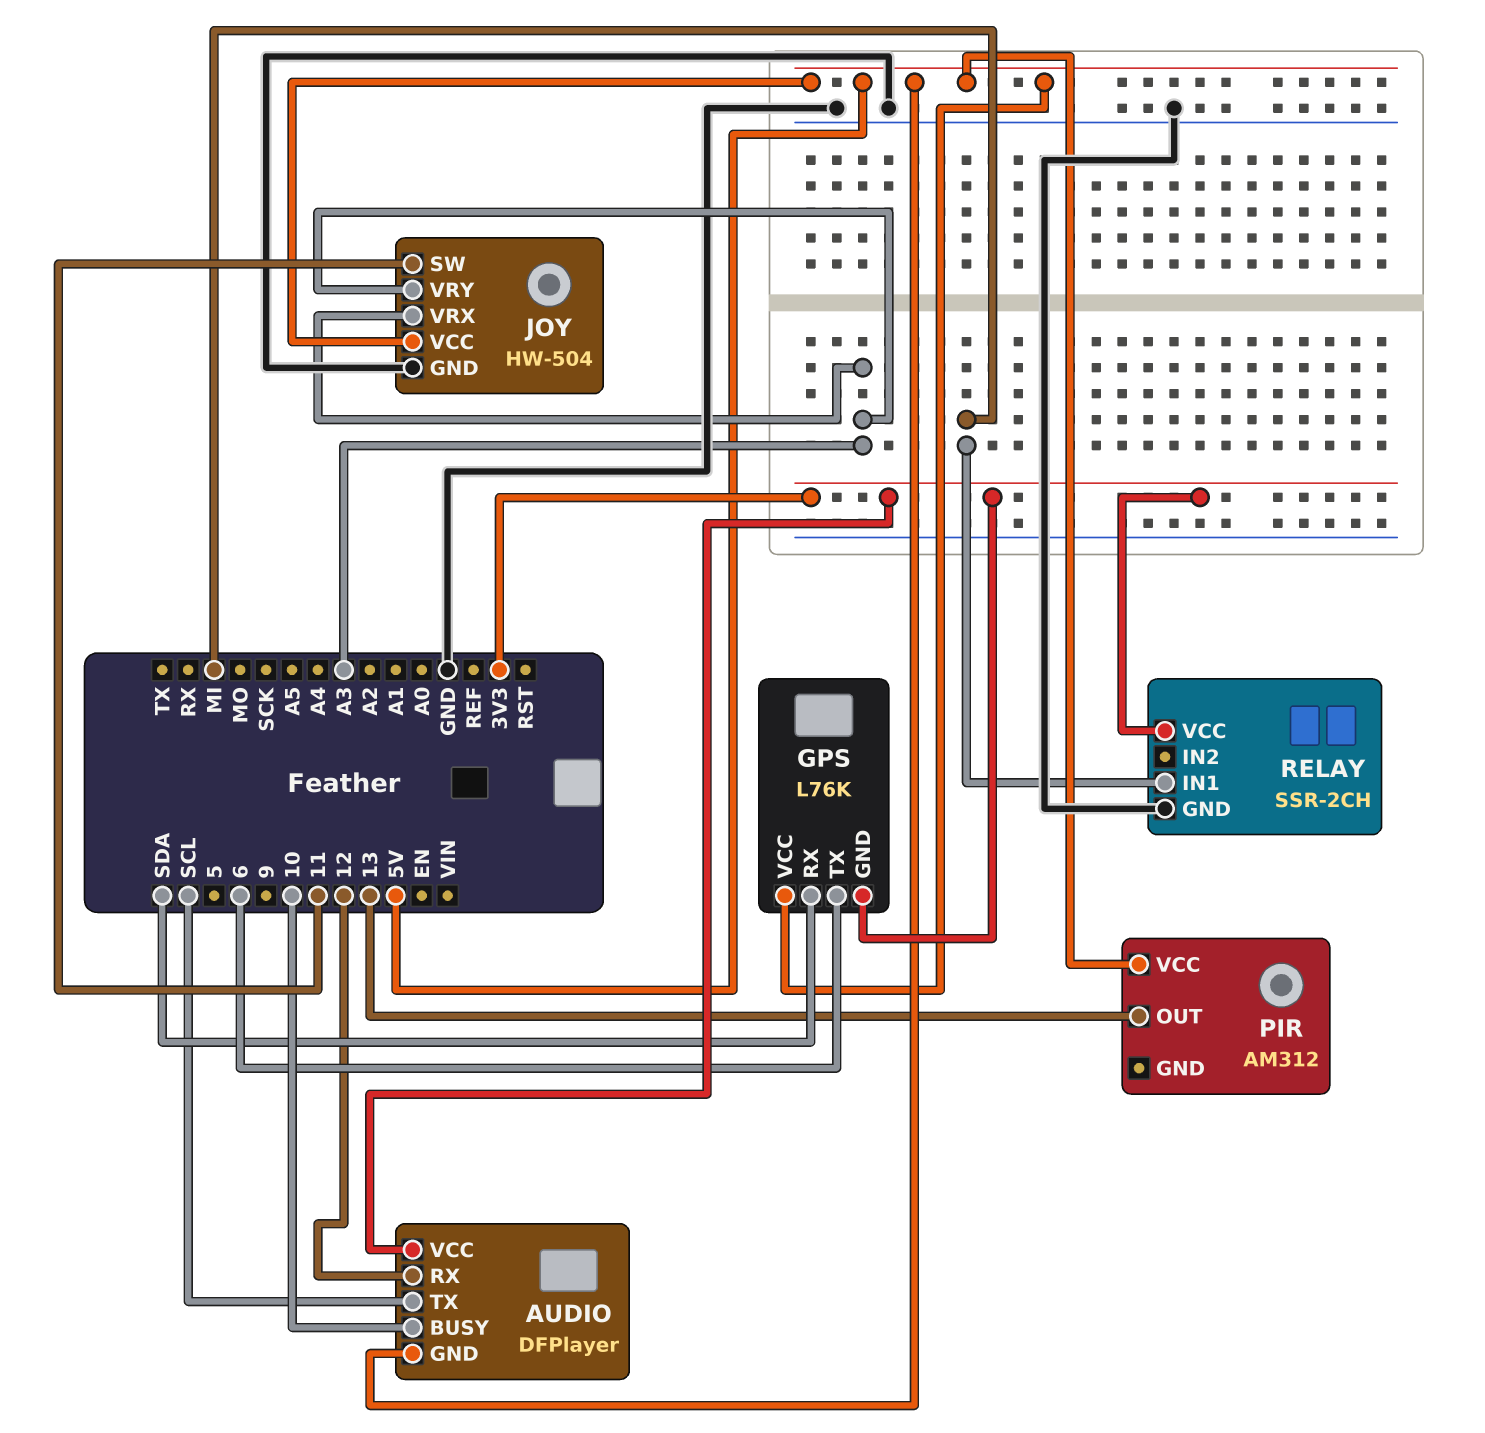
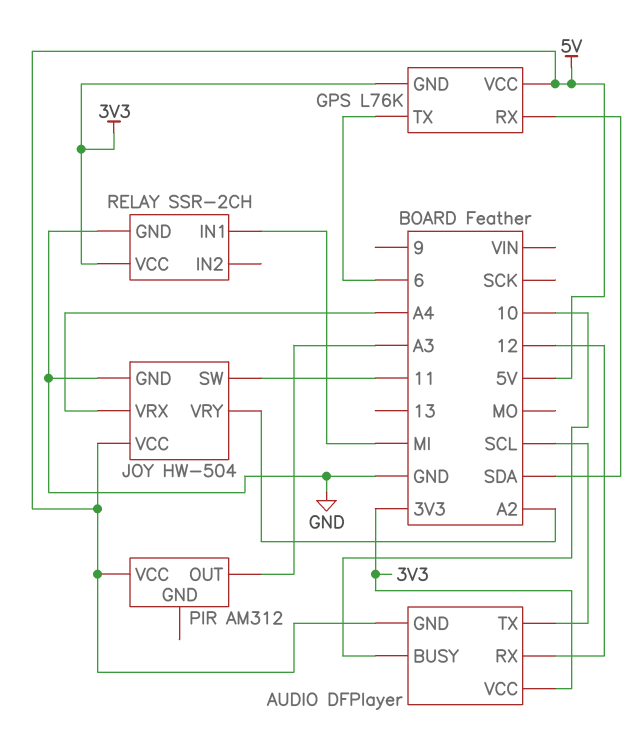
JOY pin VRX: A3 -> A4
JOY pin VRY: A3 -> A2
PIR pin OUT: 13 -> A3

